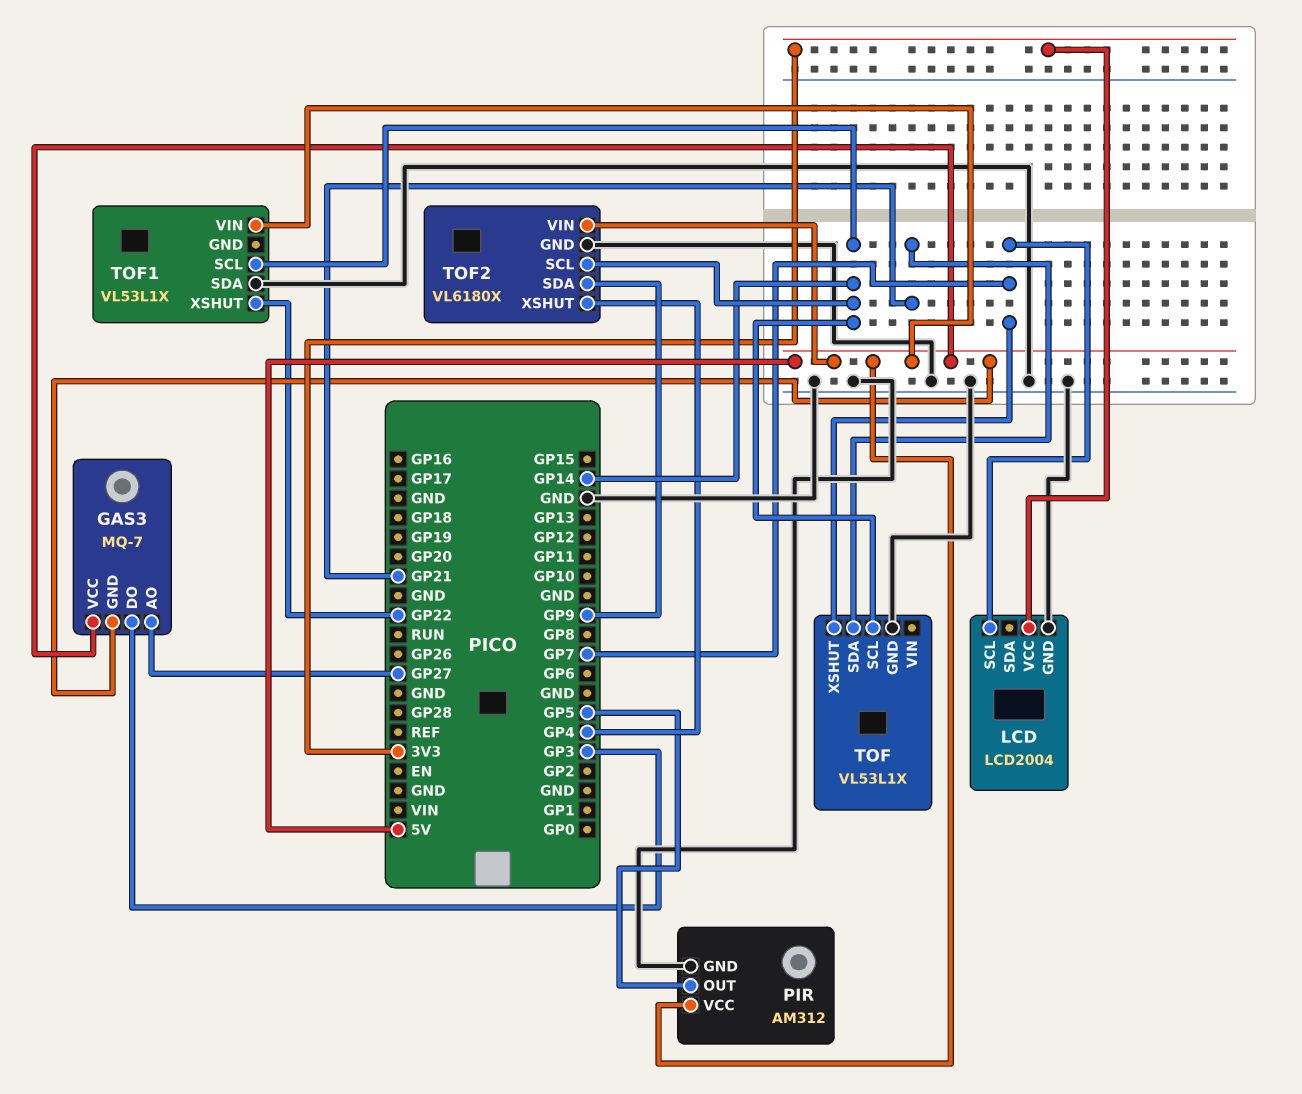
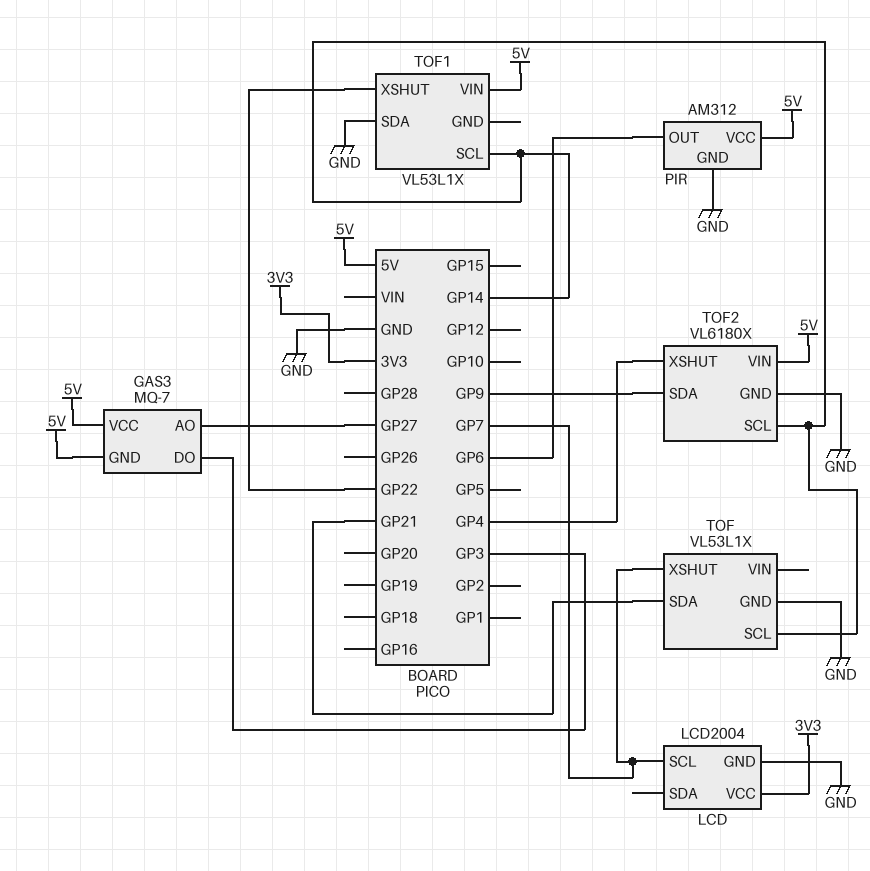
PIR pin OUT: GP5 -> GP6

